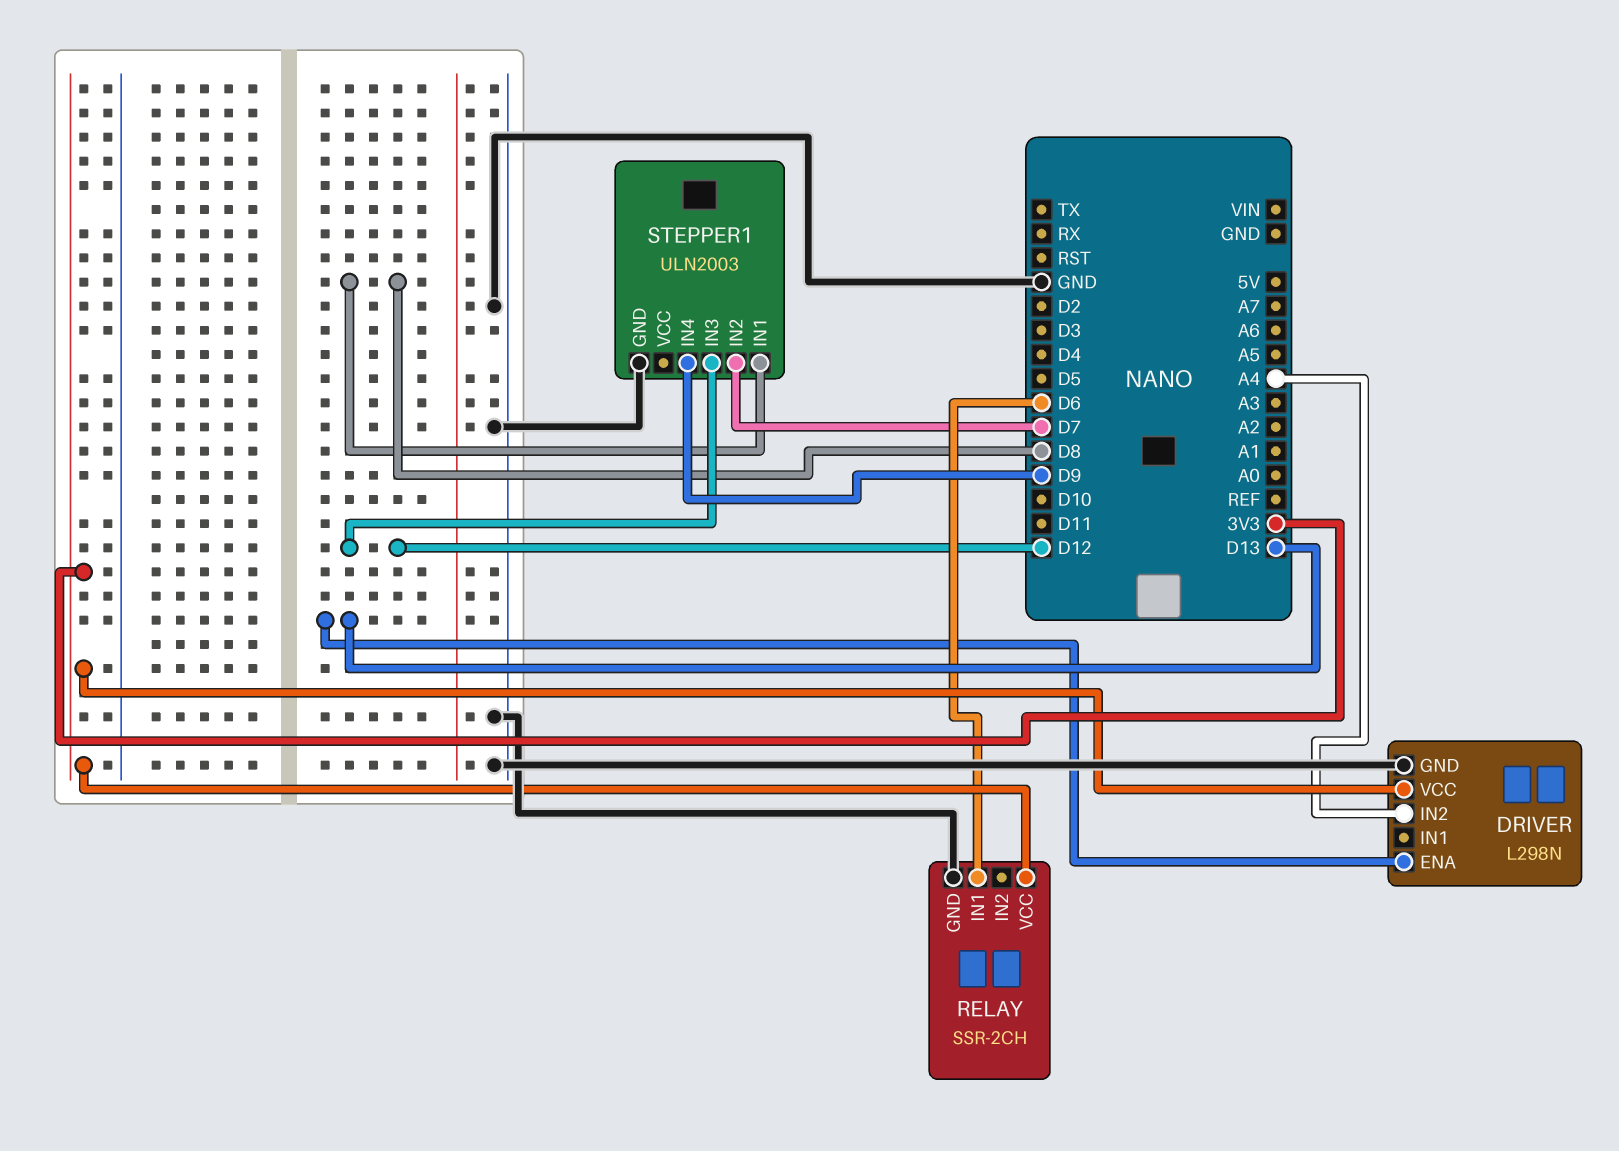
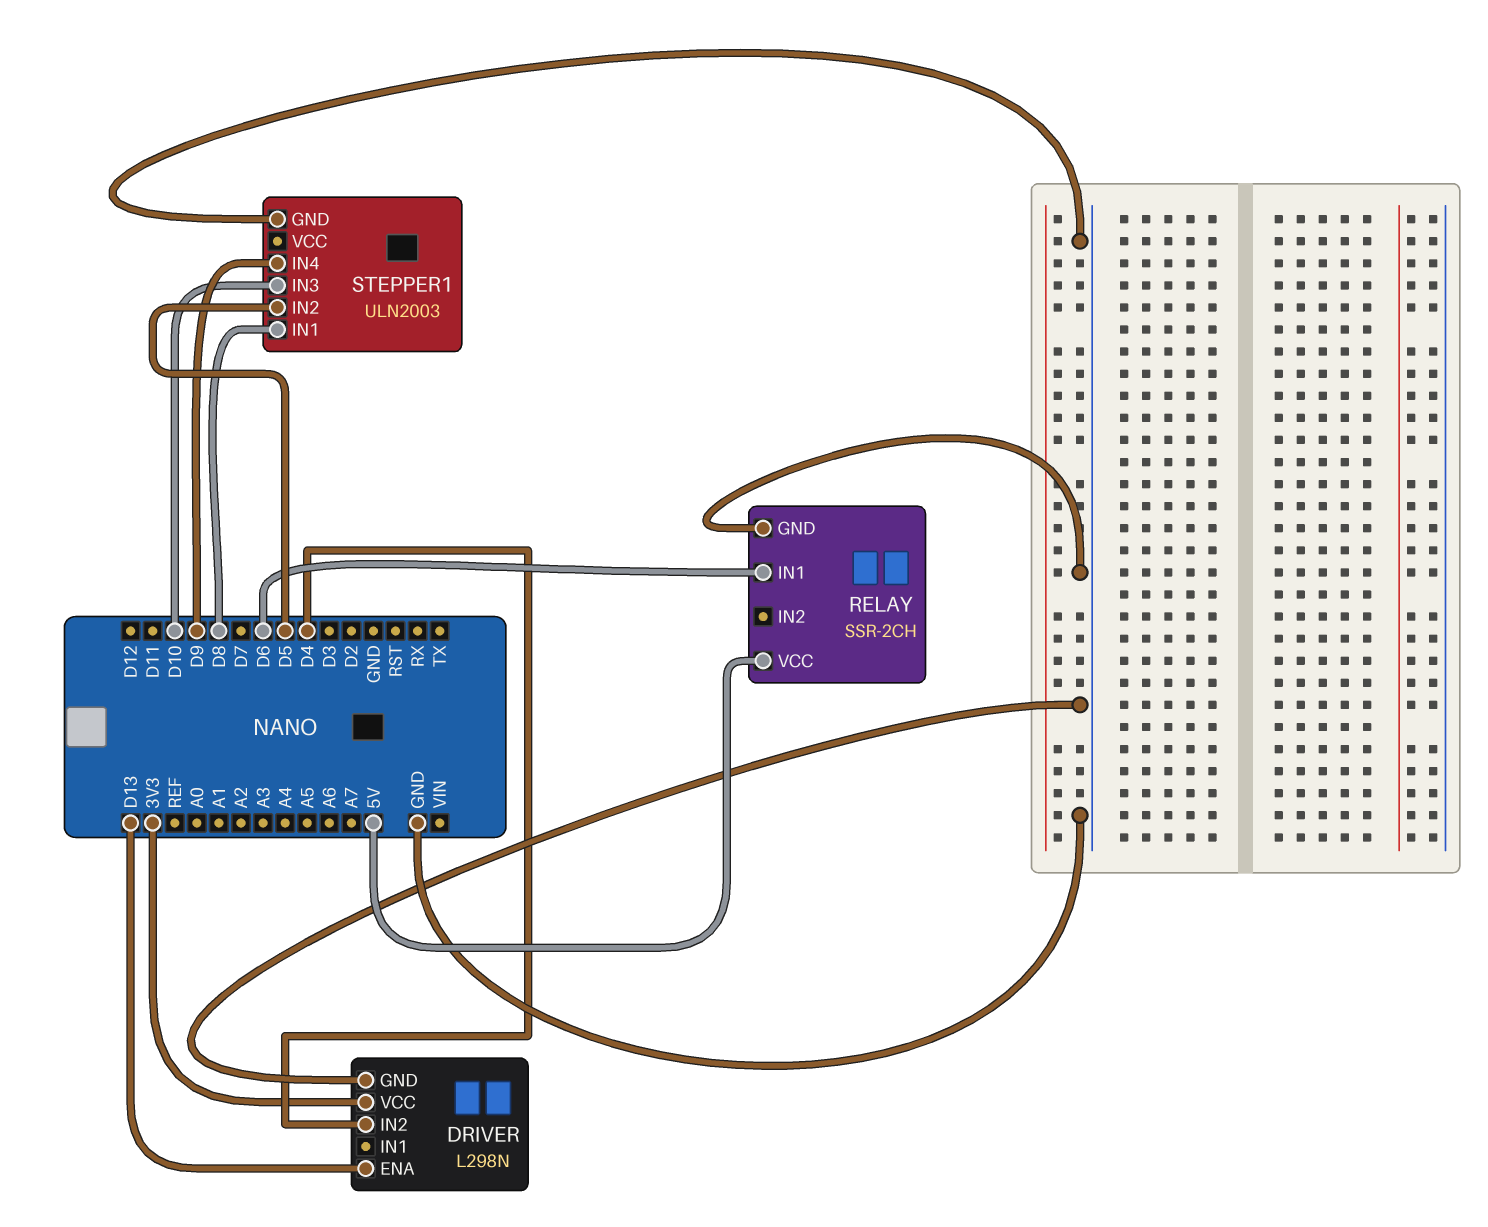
DRIVER pin IN2: A4 -> D4
RELAY pin VCC: 3V3 -> 5V
STEPPER1 pin IN2: D7 -> D5
STEPPER1 pin IN3: D12 -> D10

